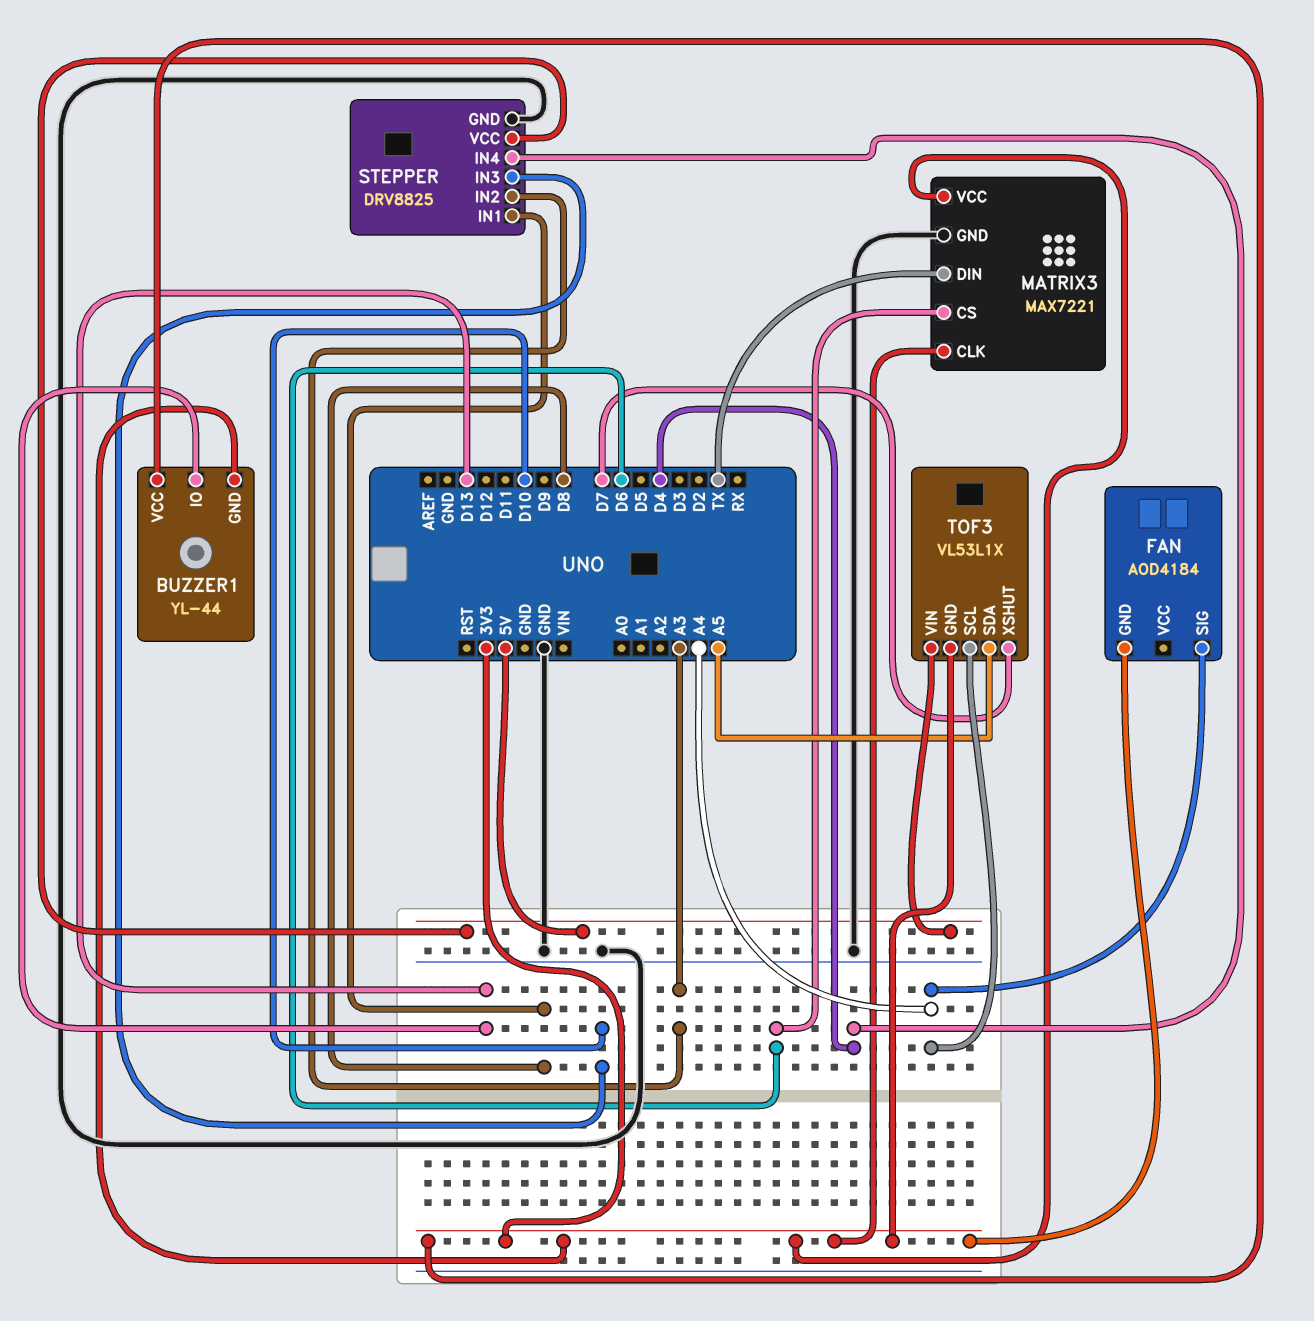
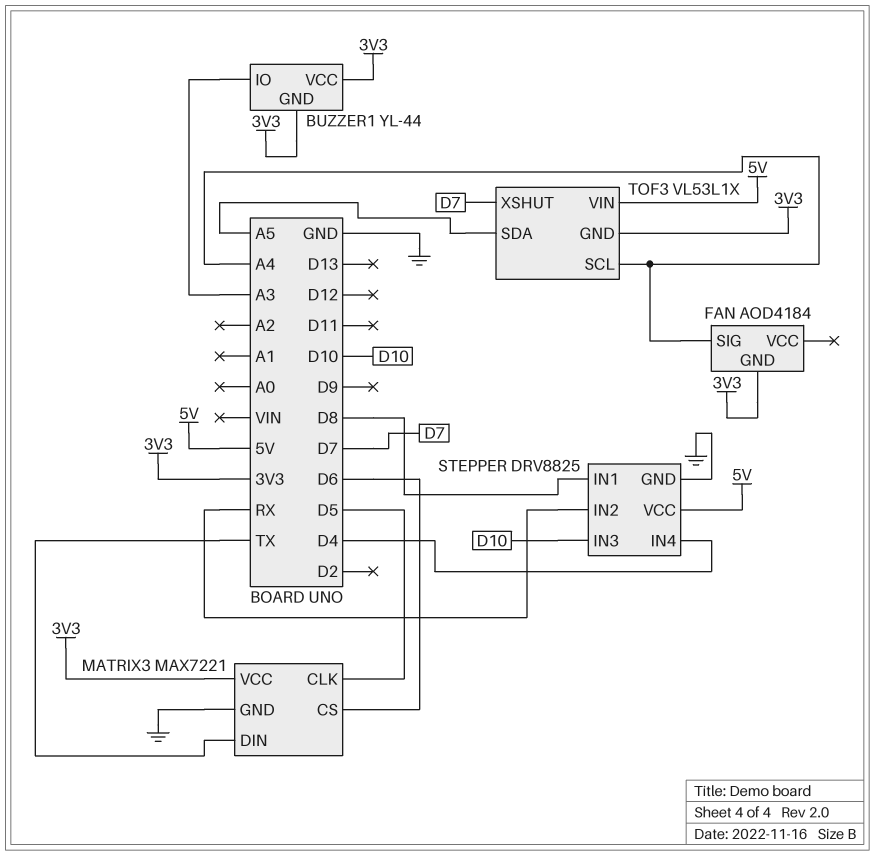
BUZZER1 pin IO: D13 -> A3
MATRIX3 pin CLK: 3V3 -> D5
STEPPER pin IN2: A3 -> RX

